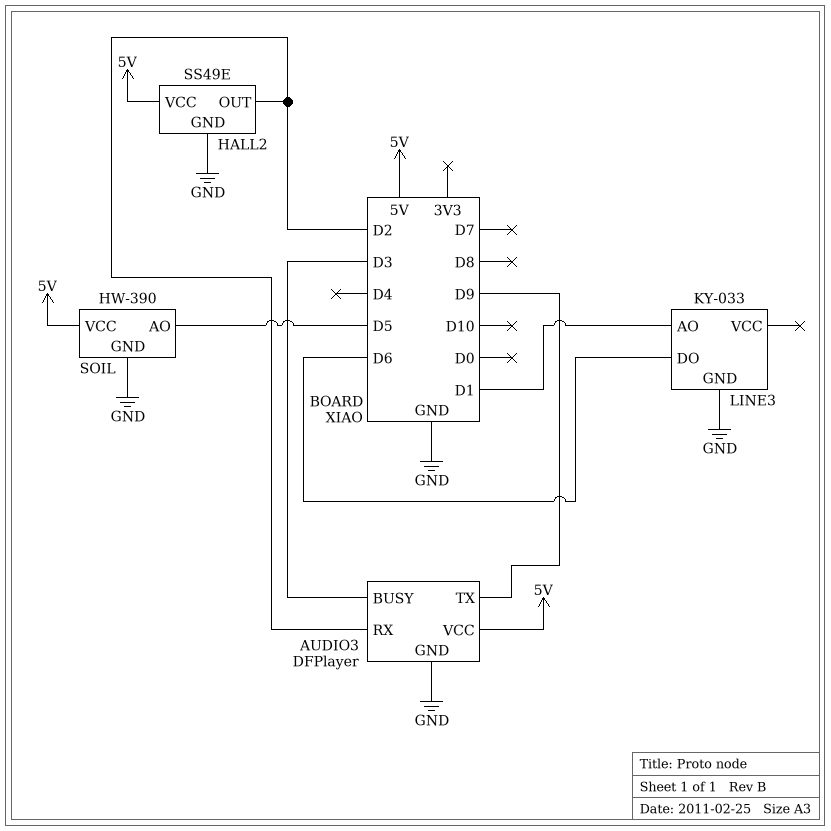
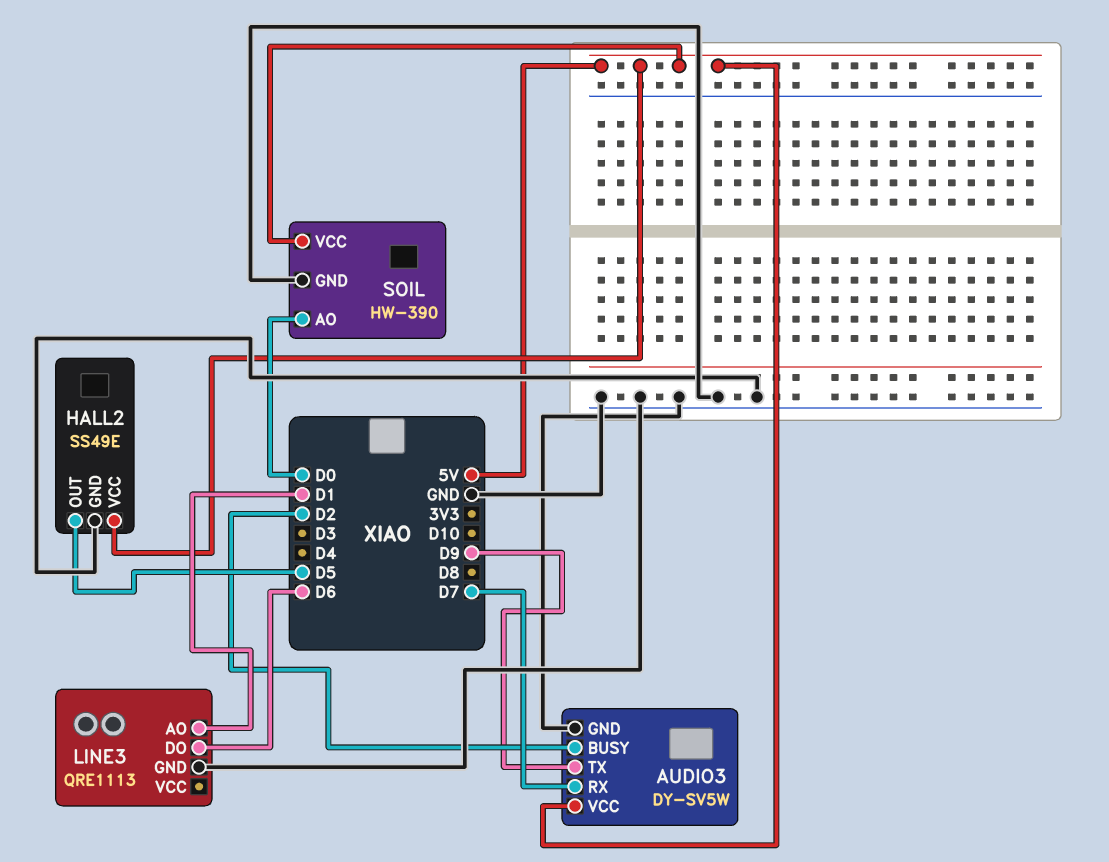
AUDIO3: DFPlayer -> DY-SV5W
AUDIO3 pin BUSY: D3 -> D2
AUDIO3 pin RX: D2 -> D7
HALL2 pin OUT: D2 -> D5
LINE3: KY-033 -> QRE1113
SOIL pin AO: D5 -> D0

